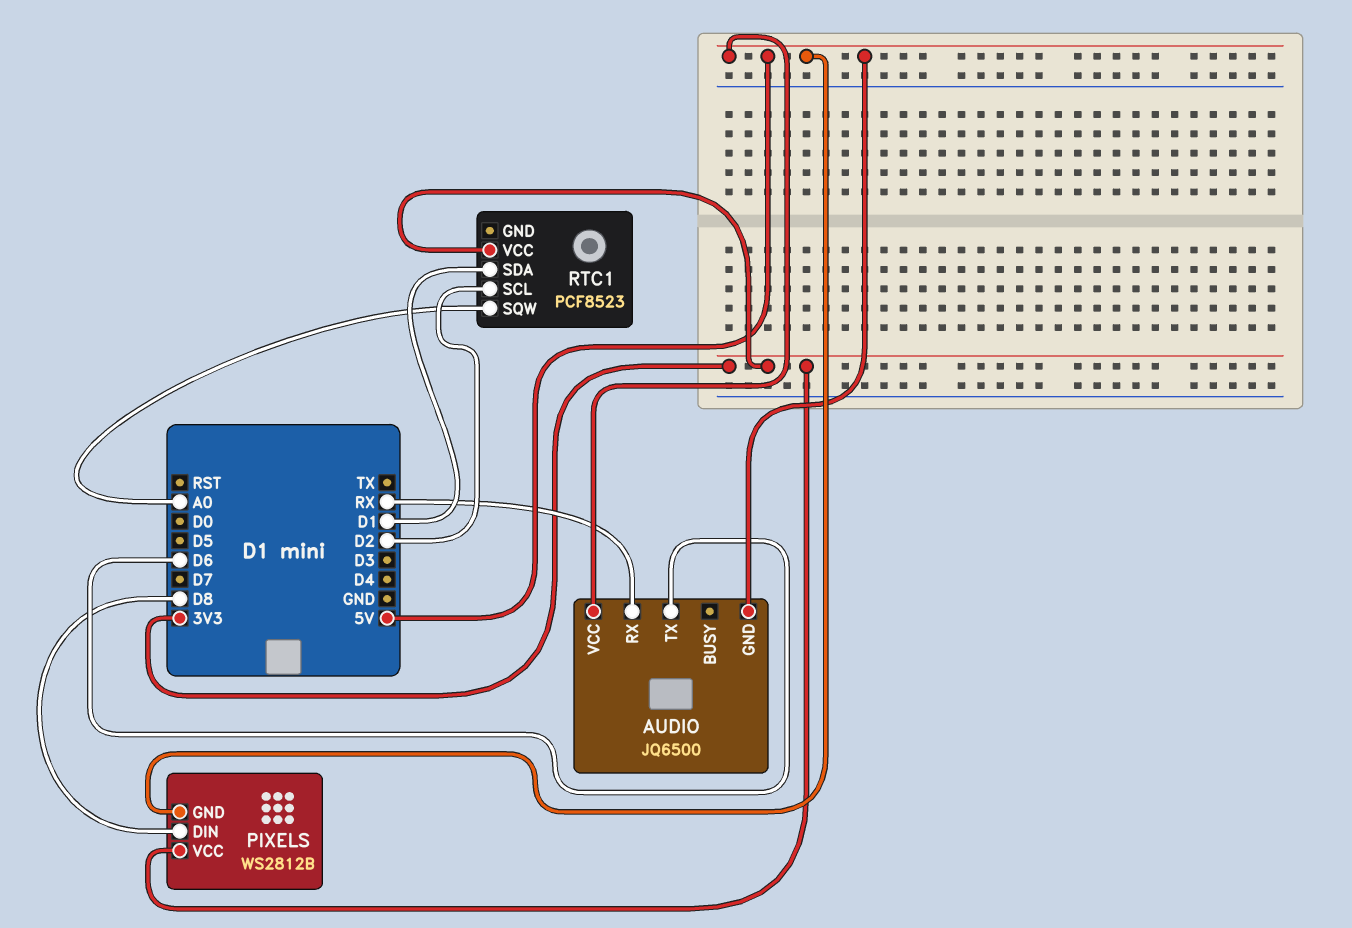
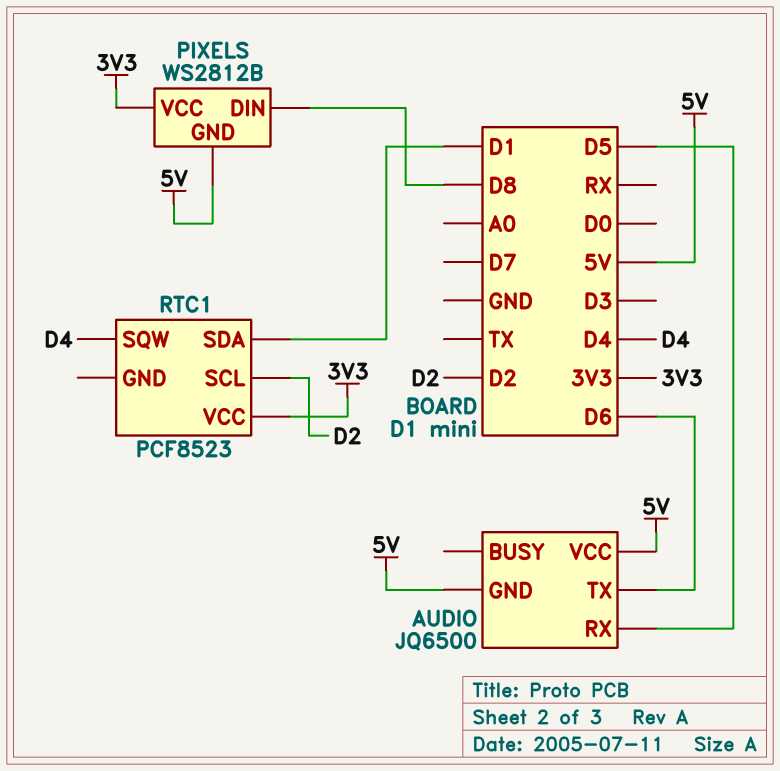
AUDIO pin RX: RX -> D5
RTC1 pin SQW: A0 -> D4

